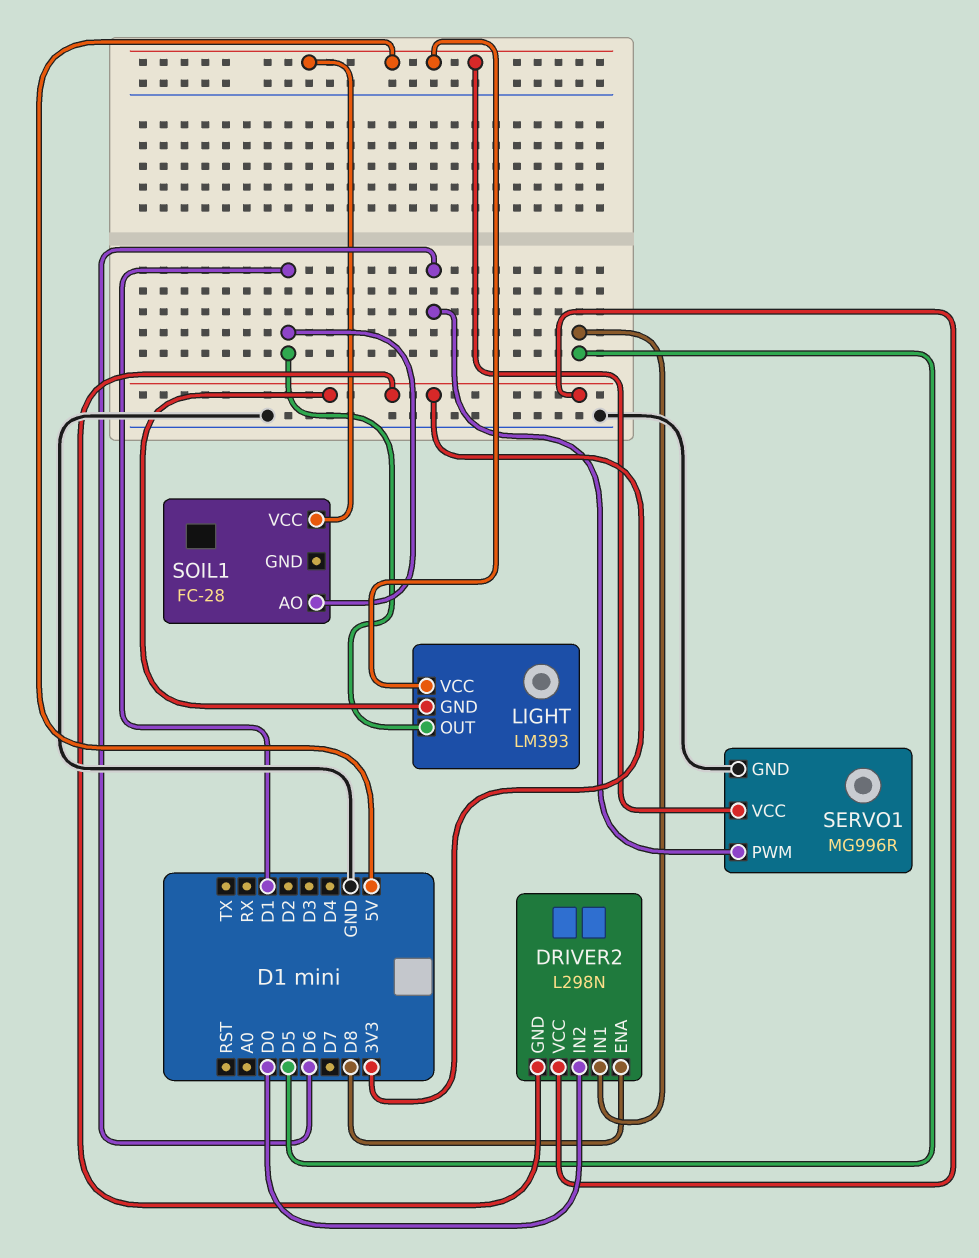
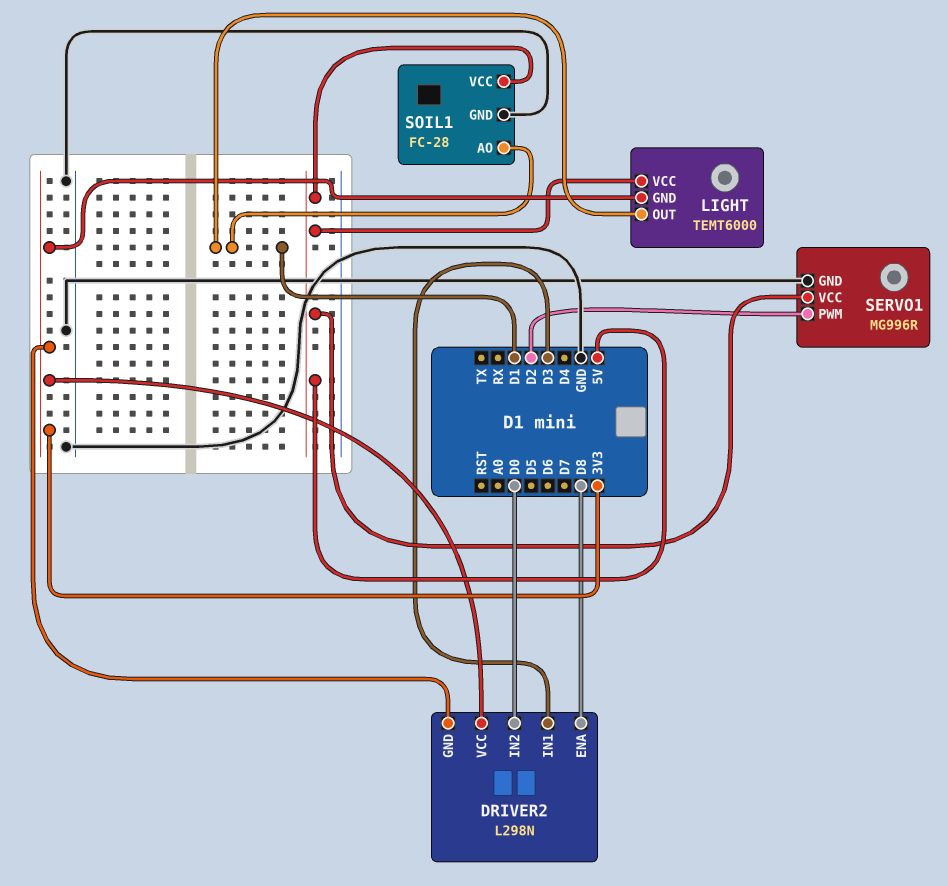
DRIVER2 pin IN1: D5 -> D3
LIGHT: LM393 -> TEMT6000
SERVO1 pin PWM: D6 -> D2
SOIL1 pin GND: none -> GND

